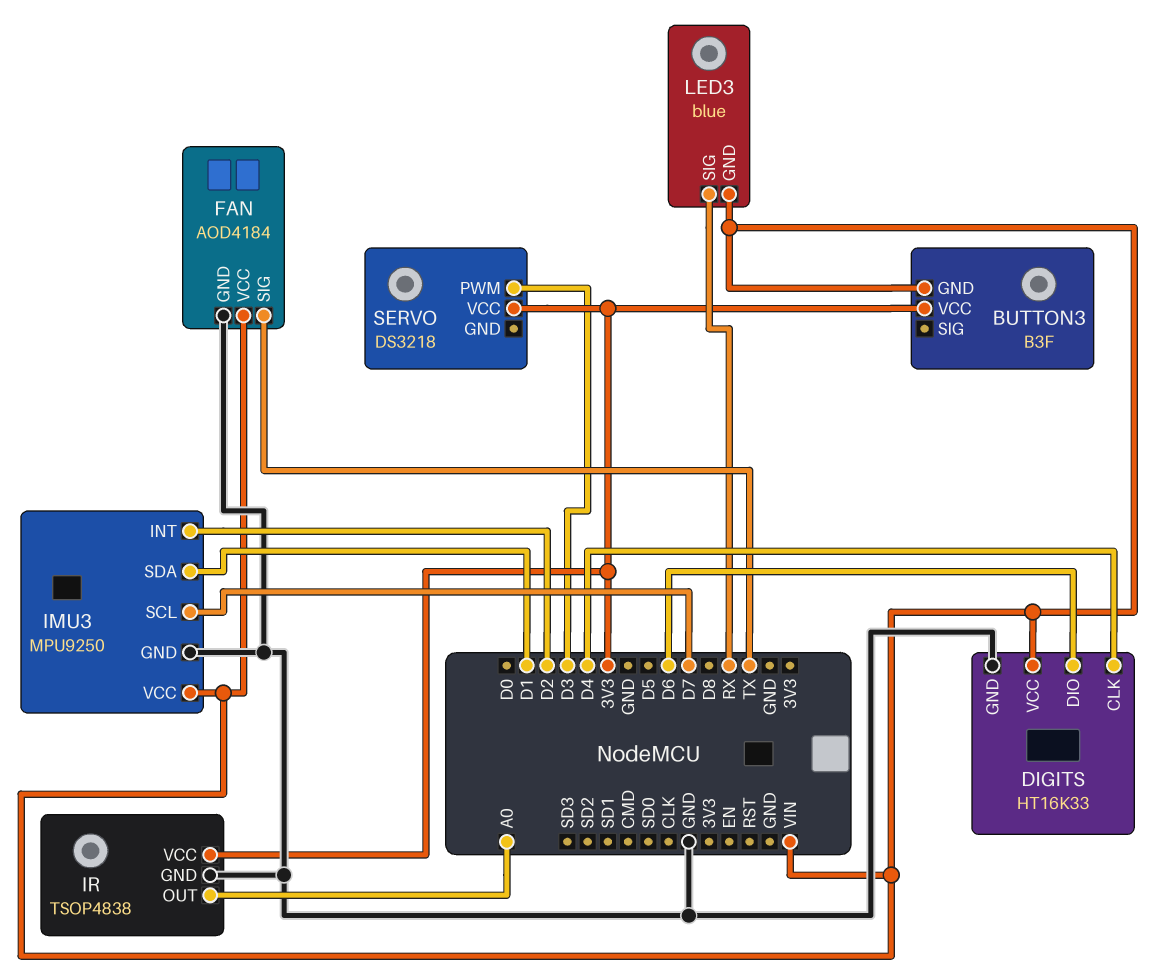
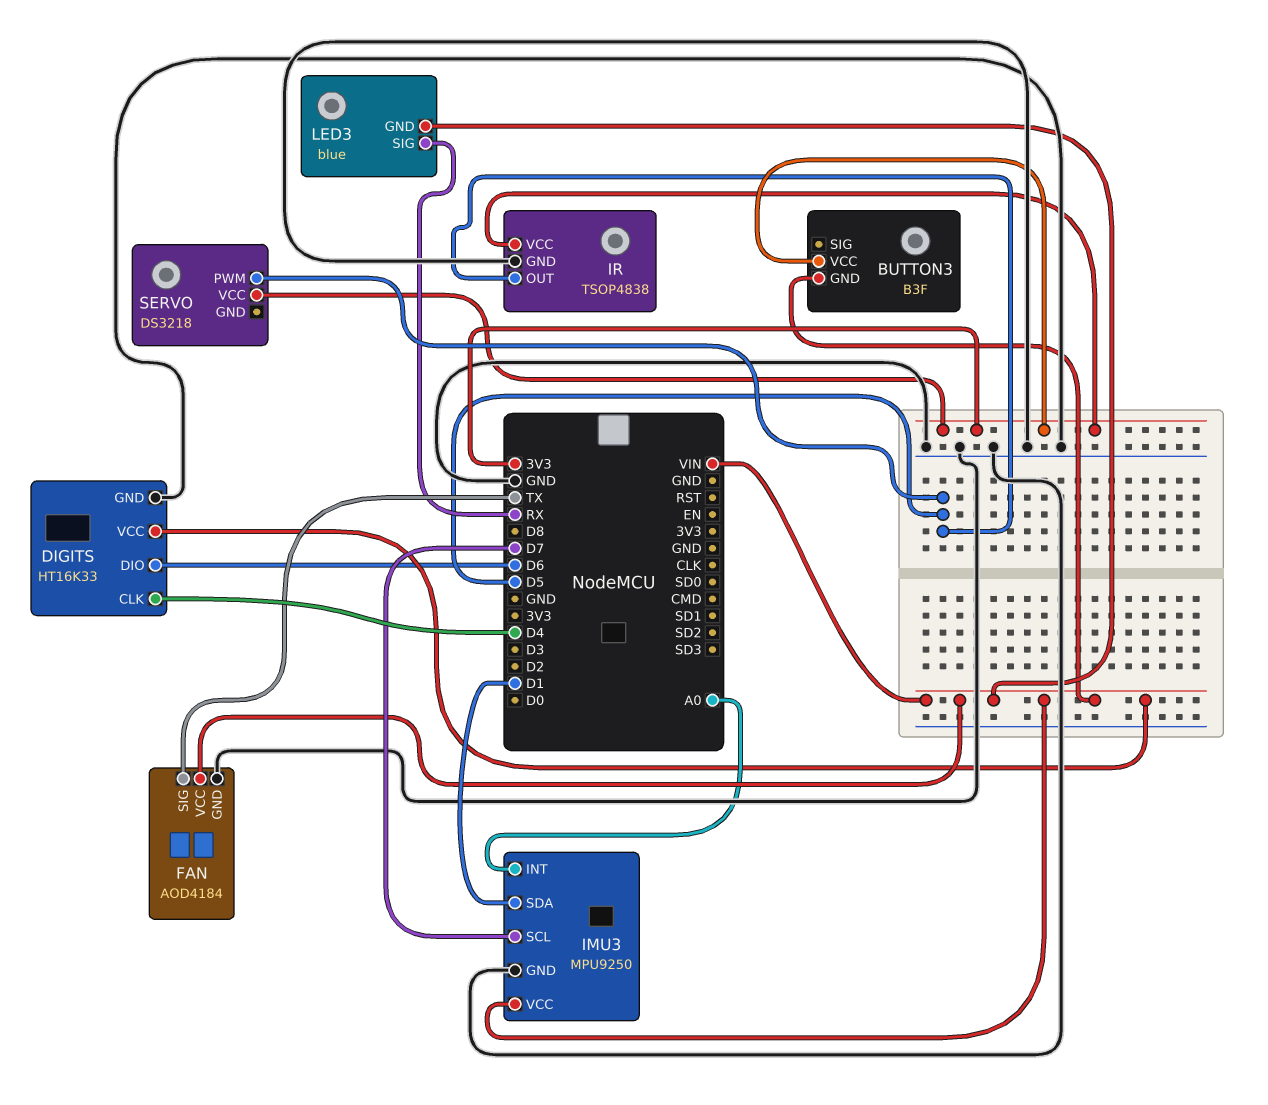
IMU3 pin INT: D2 -> A0
IR pin OUT: A0 -> D5
SERVO pin PWM: D3 -> D5

